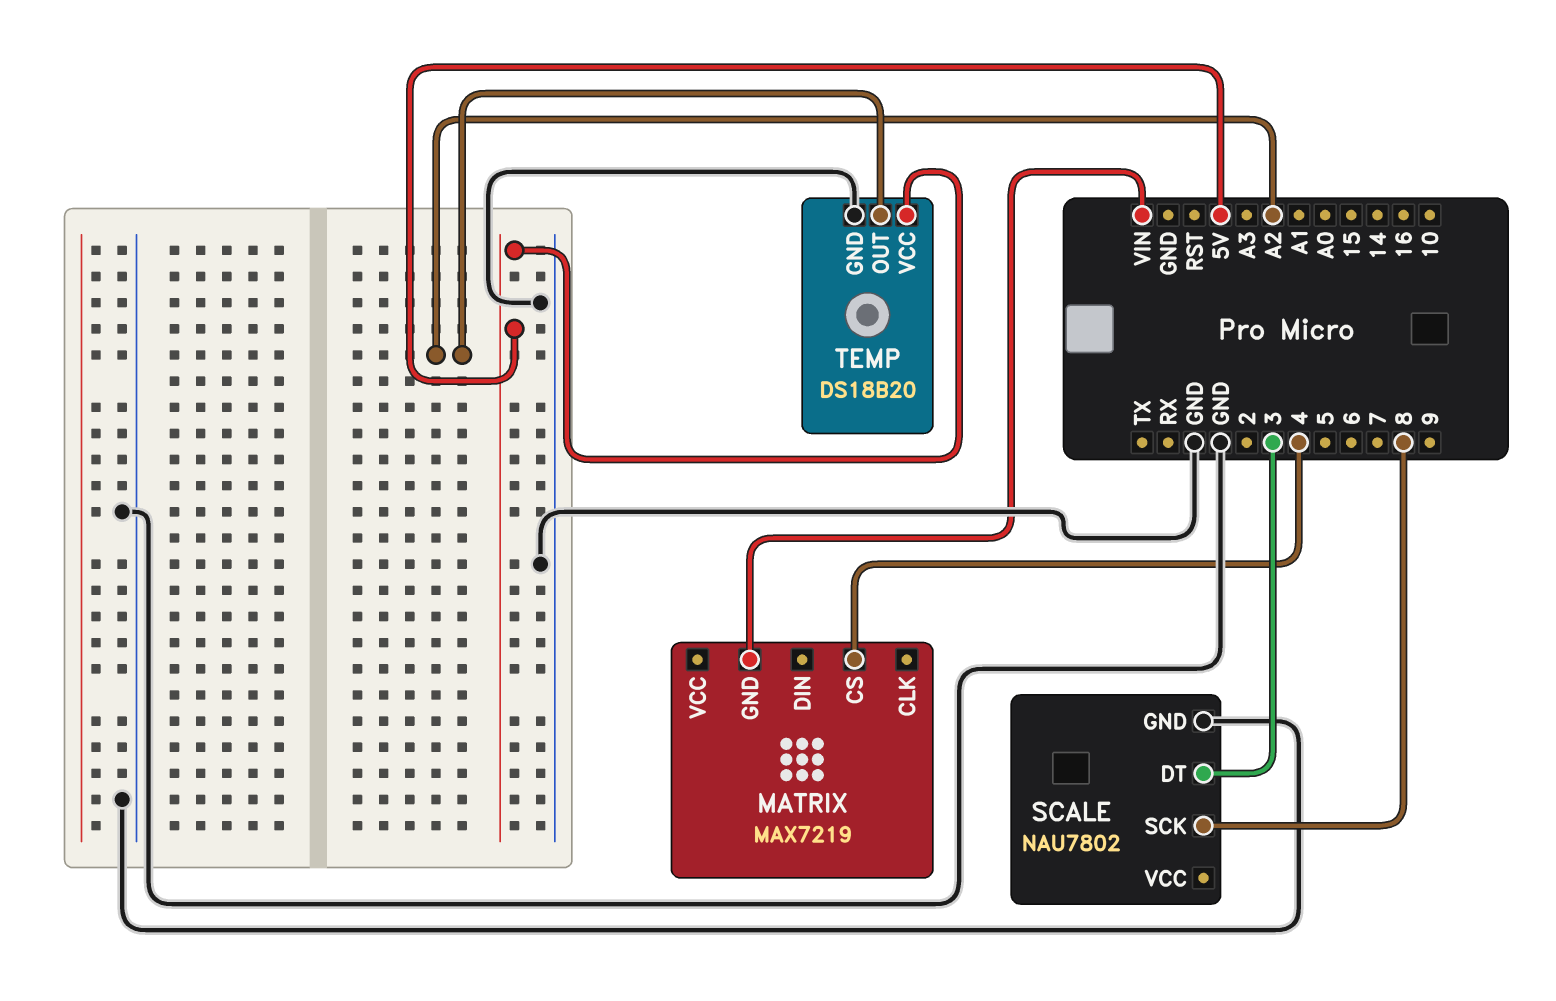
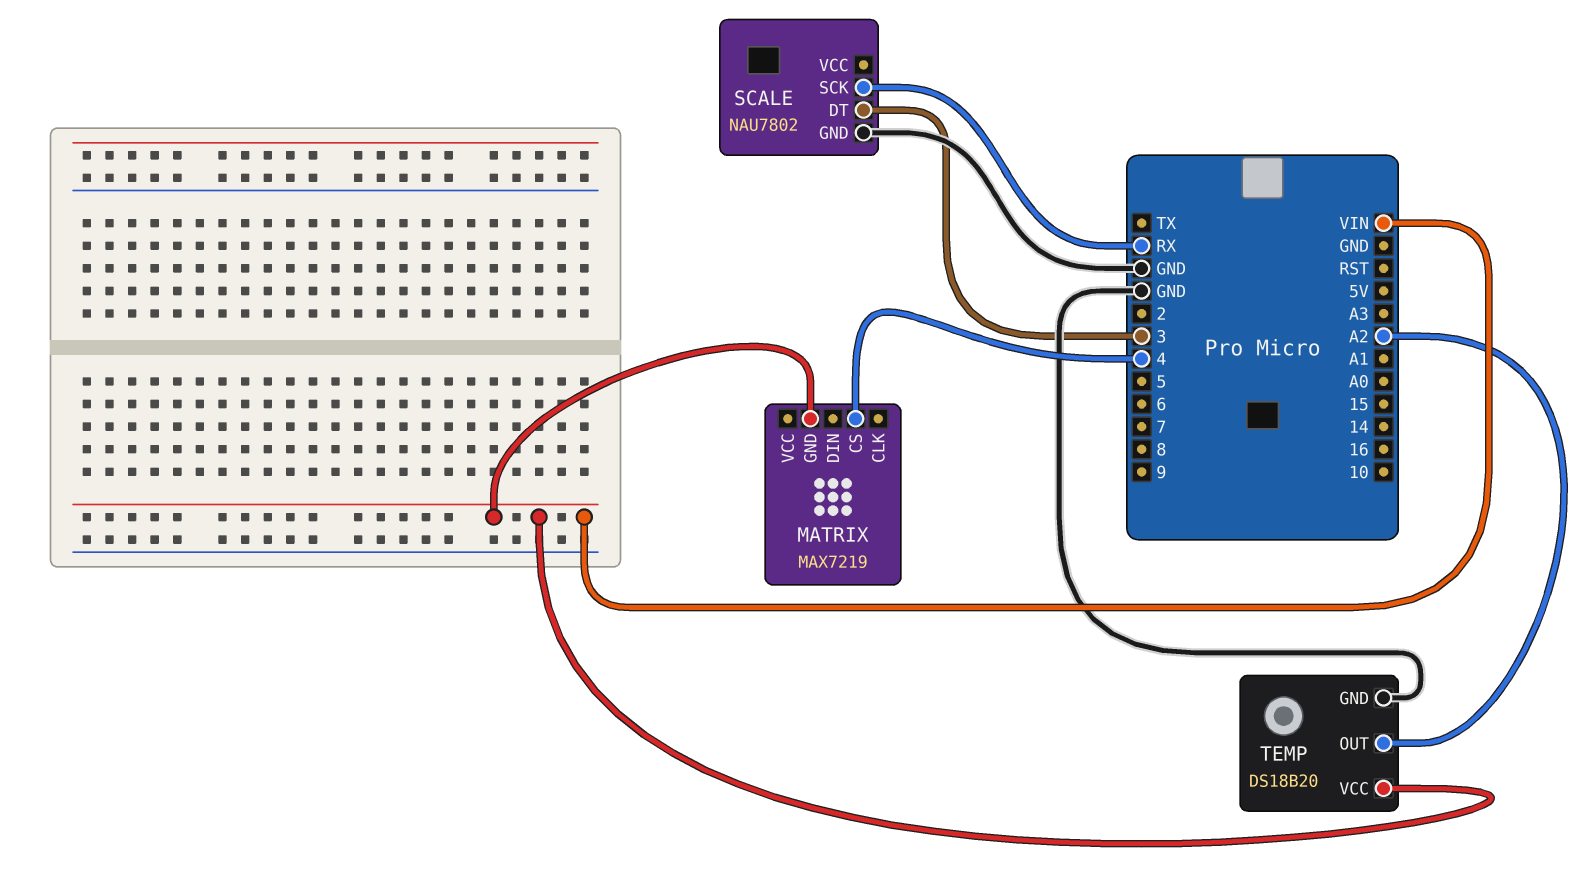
SCALE pin SCK: 8 -> RX
TEMP pin VCC: 5V -> VIN

